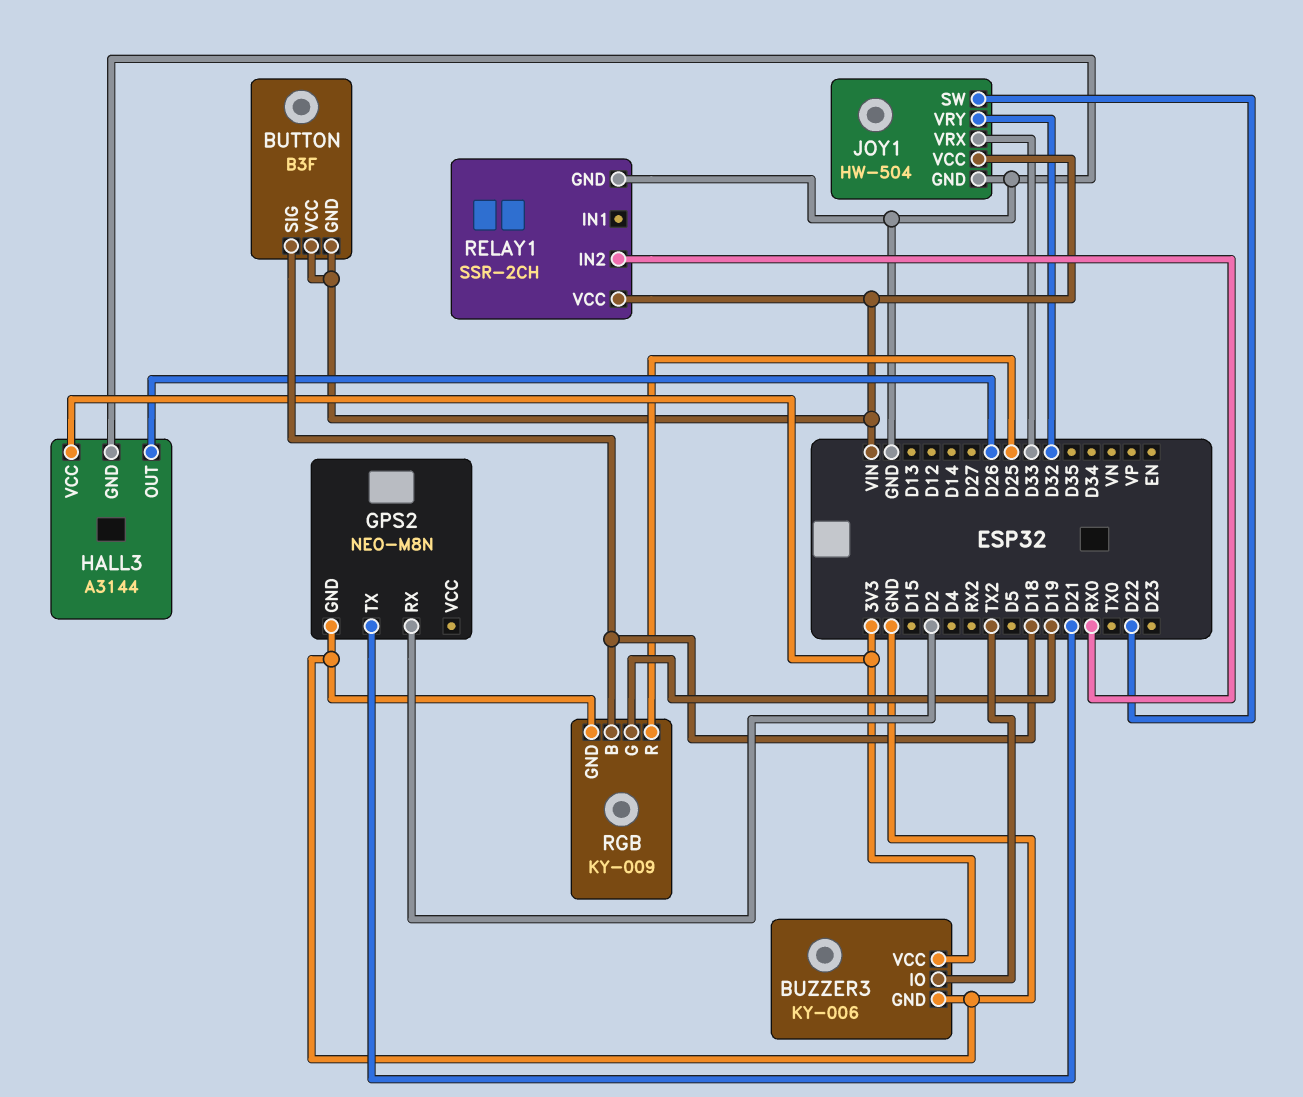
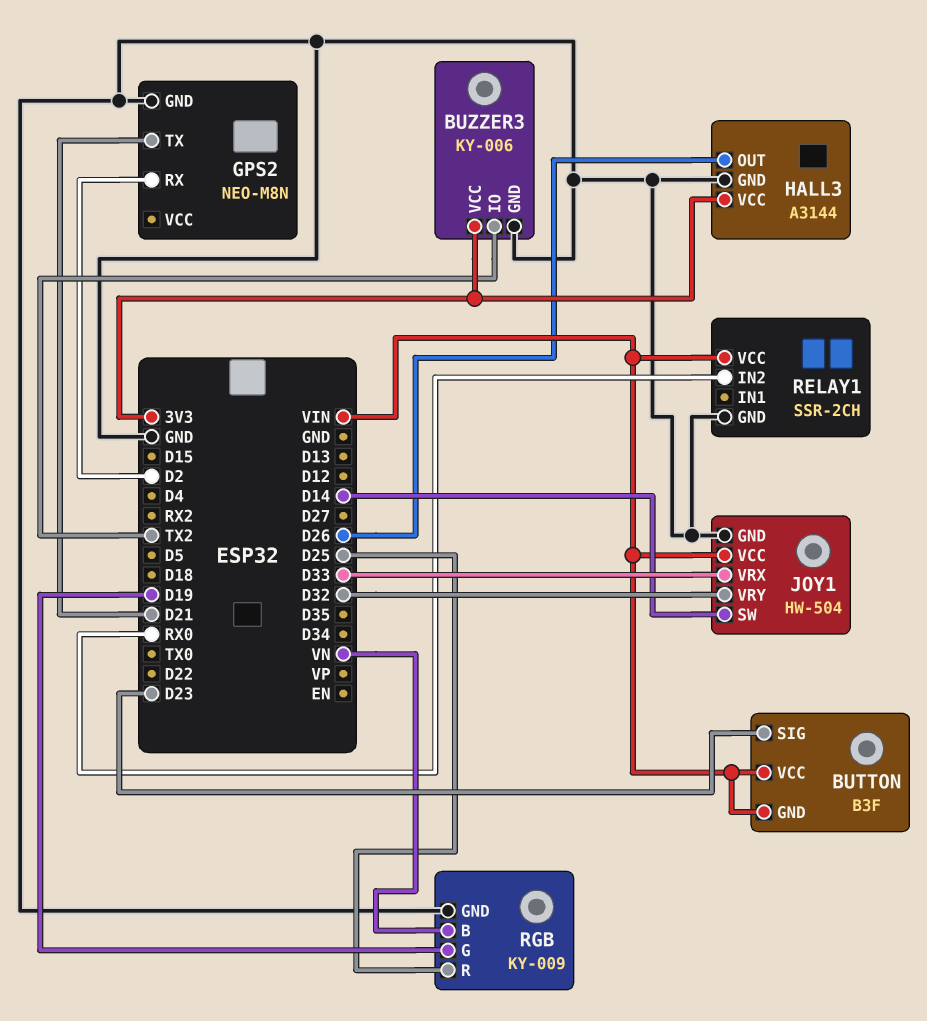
BUTTON pin SIG: D18 -> D23
JOY1 pin SW: D22 -> D14
RGB pin B: D18 -> VN

